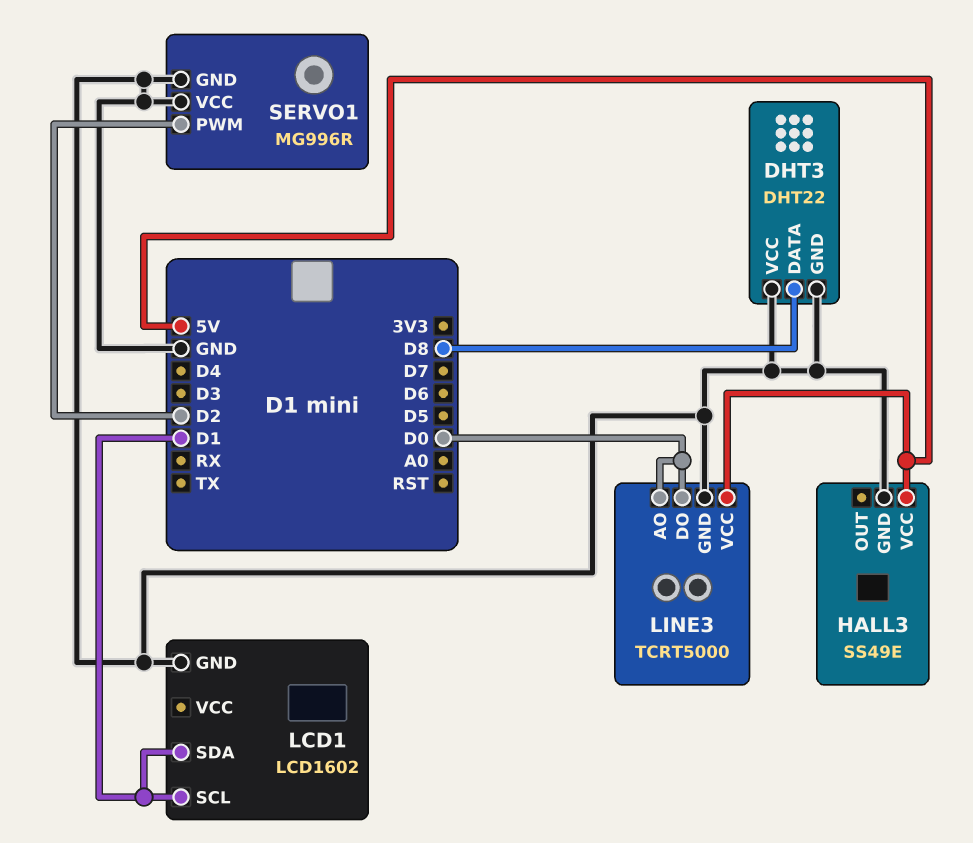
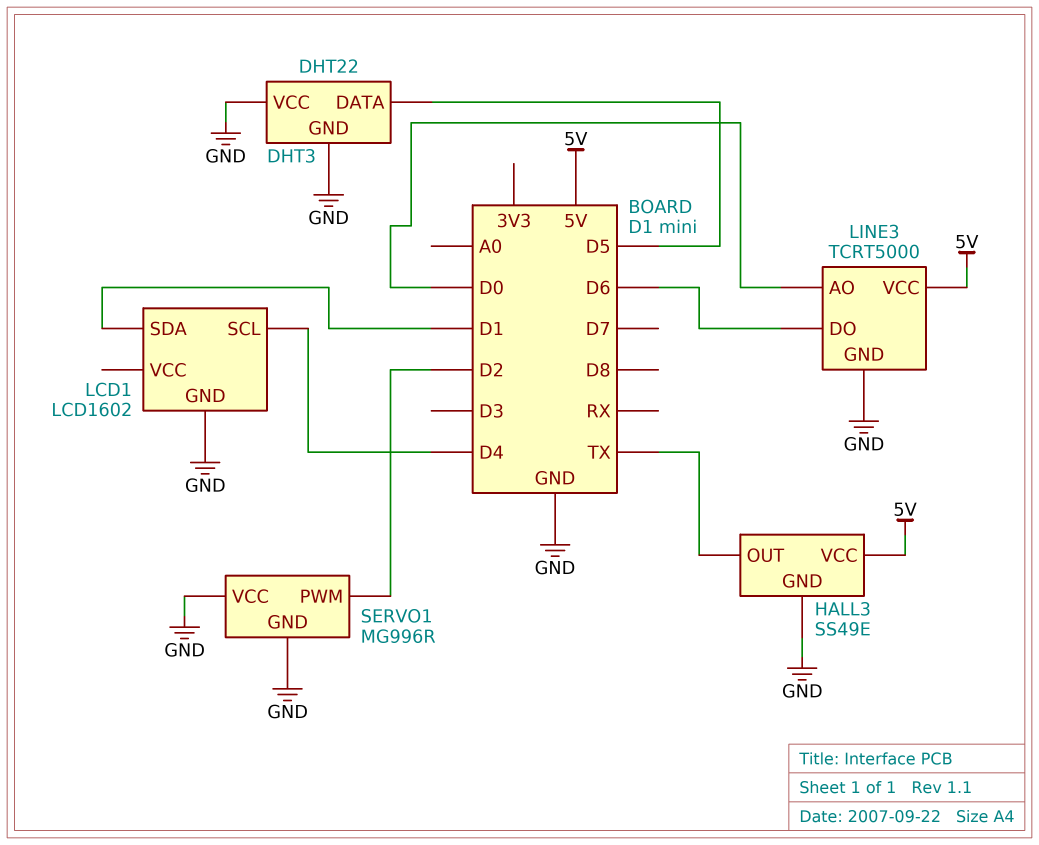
DHT3 pin DATA: D8 -> D5
HALL3 pin OUT: none -> TX
LCD1 pin SCL: D1 -> D4
LINE3 pin DO: D0 -> D6

